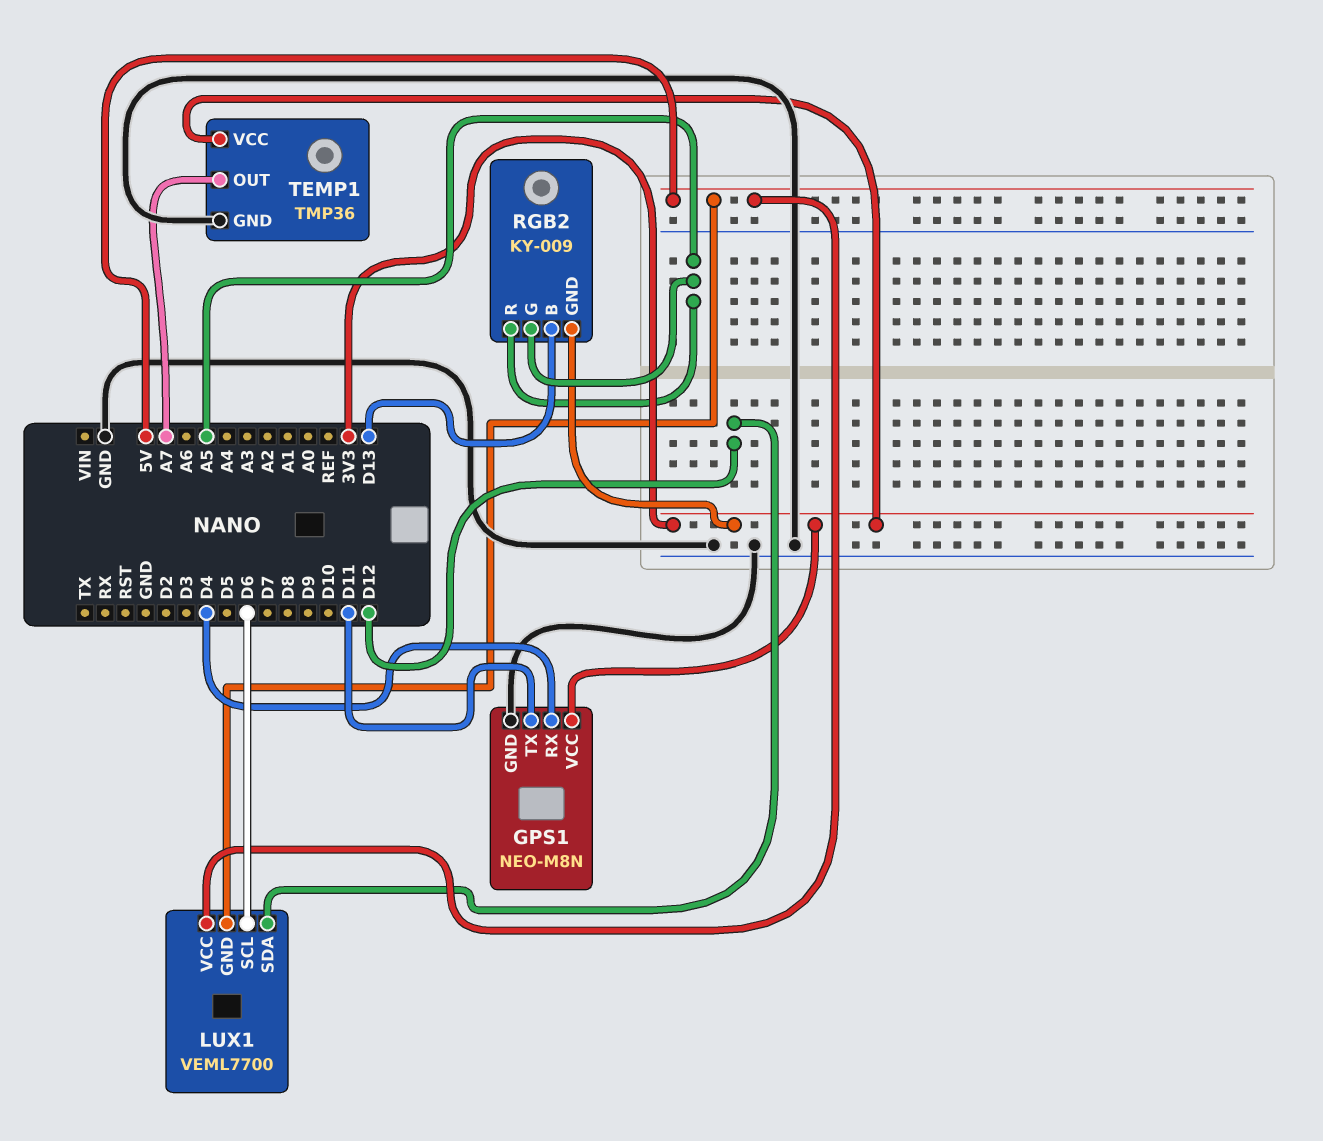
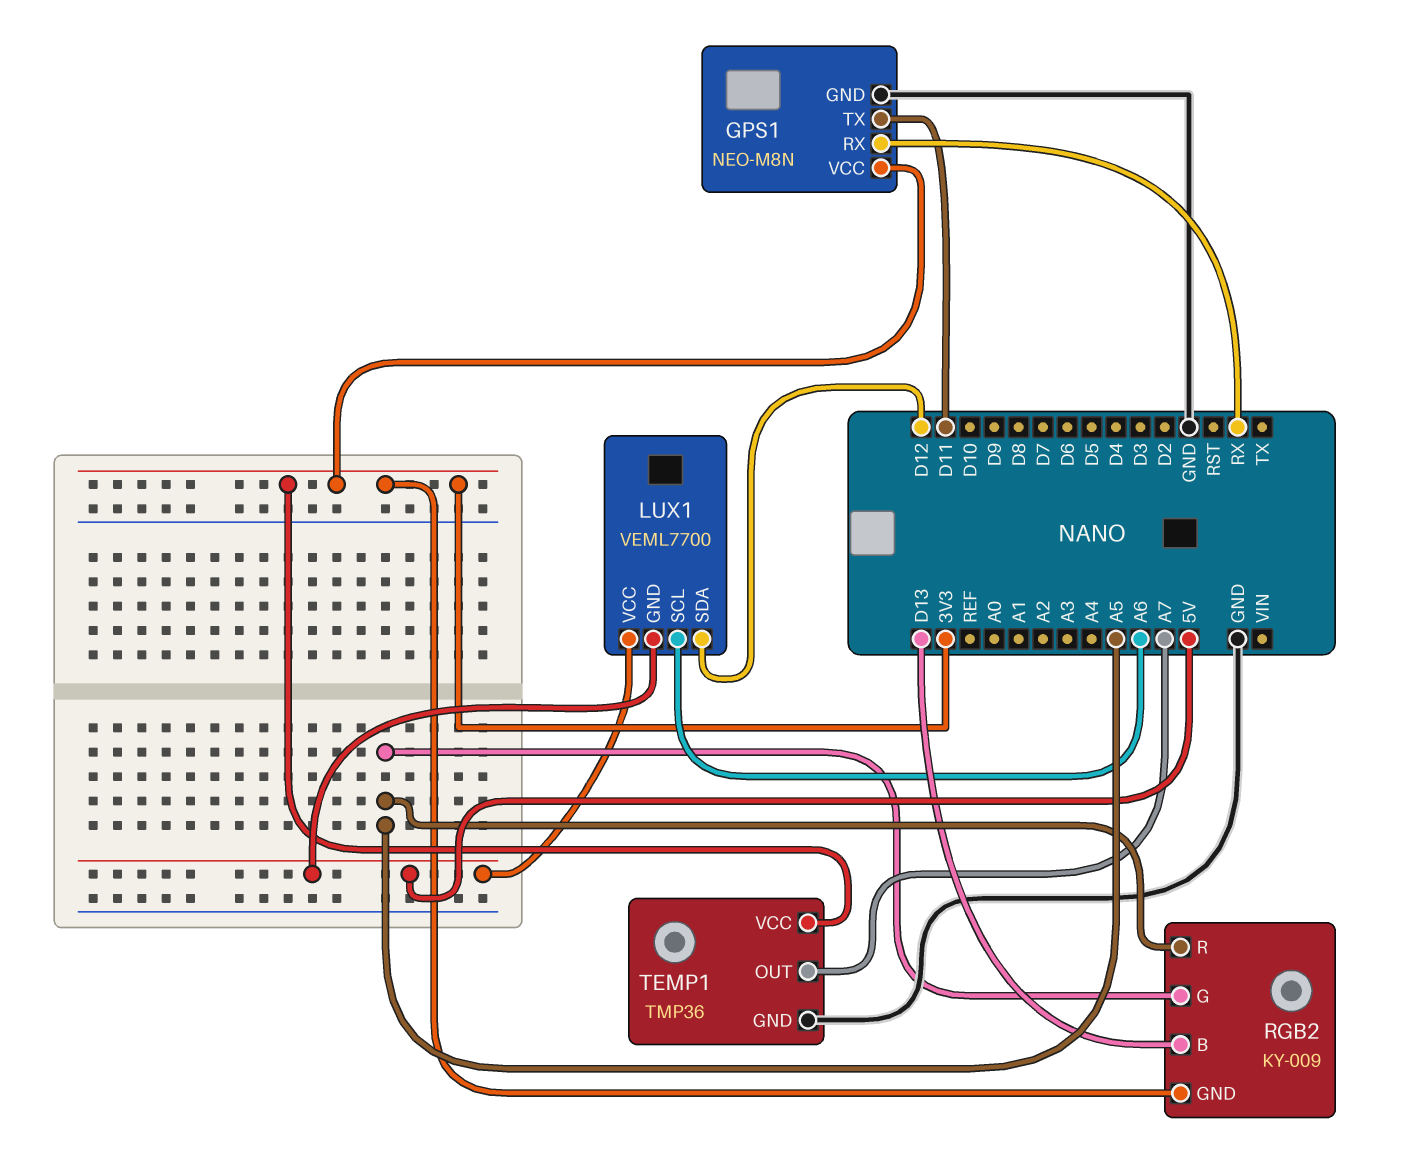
GPS1 pin RX: D4 -> RX
LUX1 pin SCL: D6 -> A6

